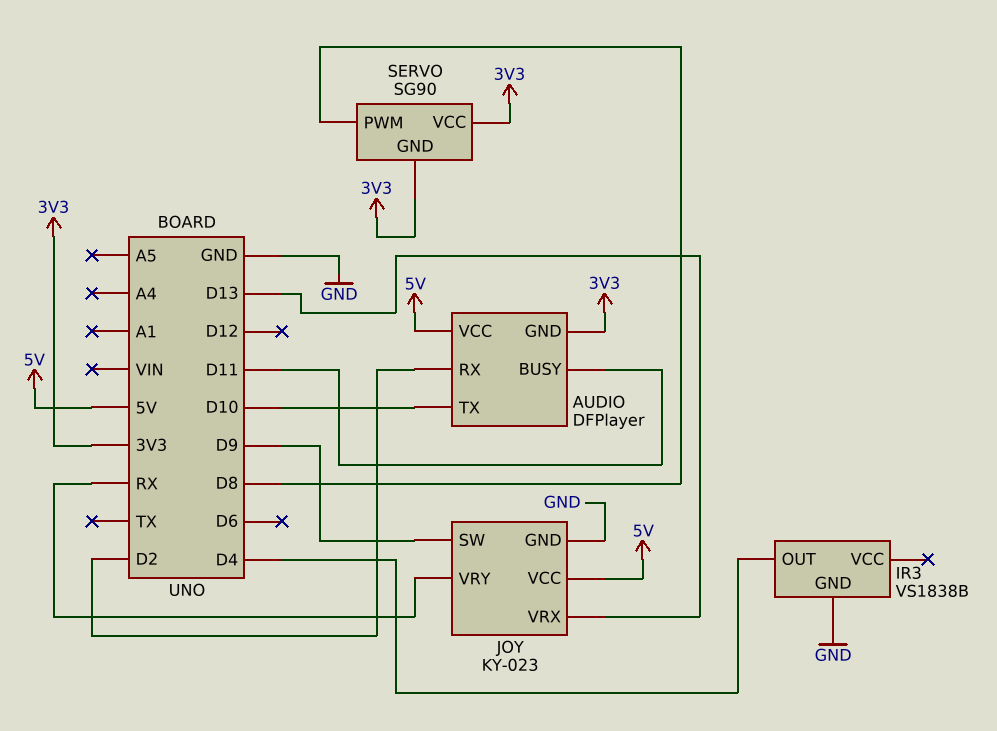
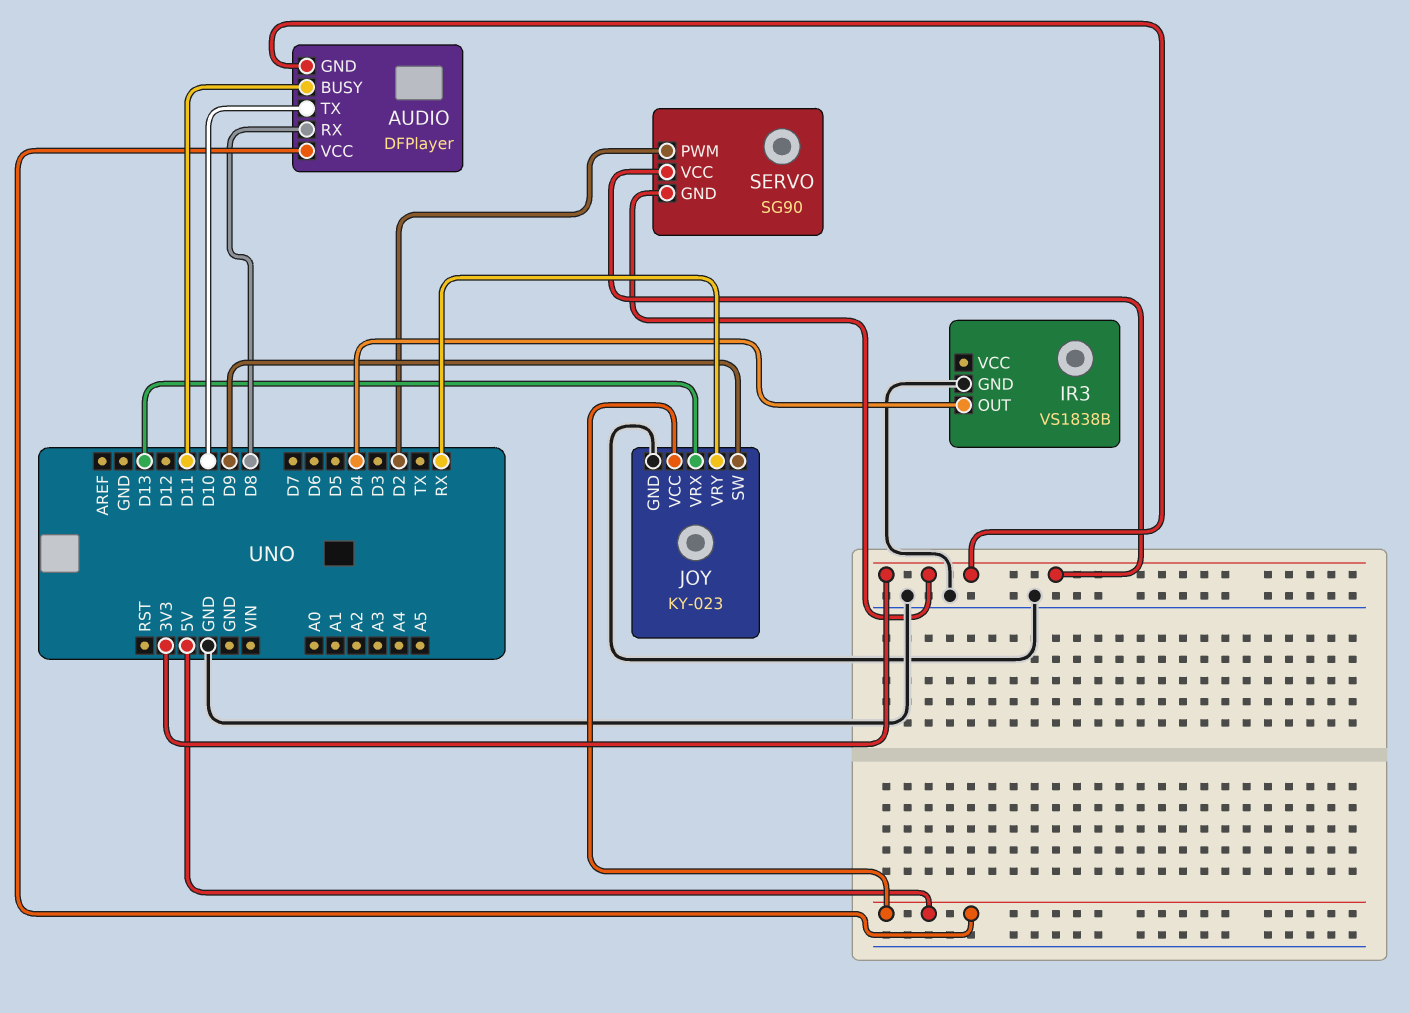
AUDIO pin RX: D2 -> D8
SERVO pin PWM: D8 -> D2

